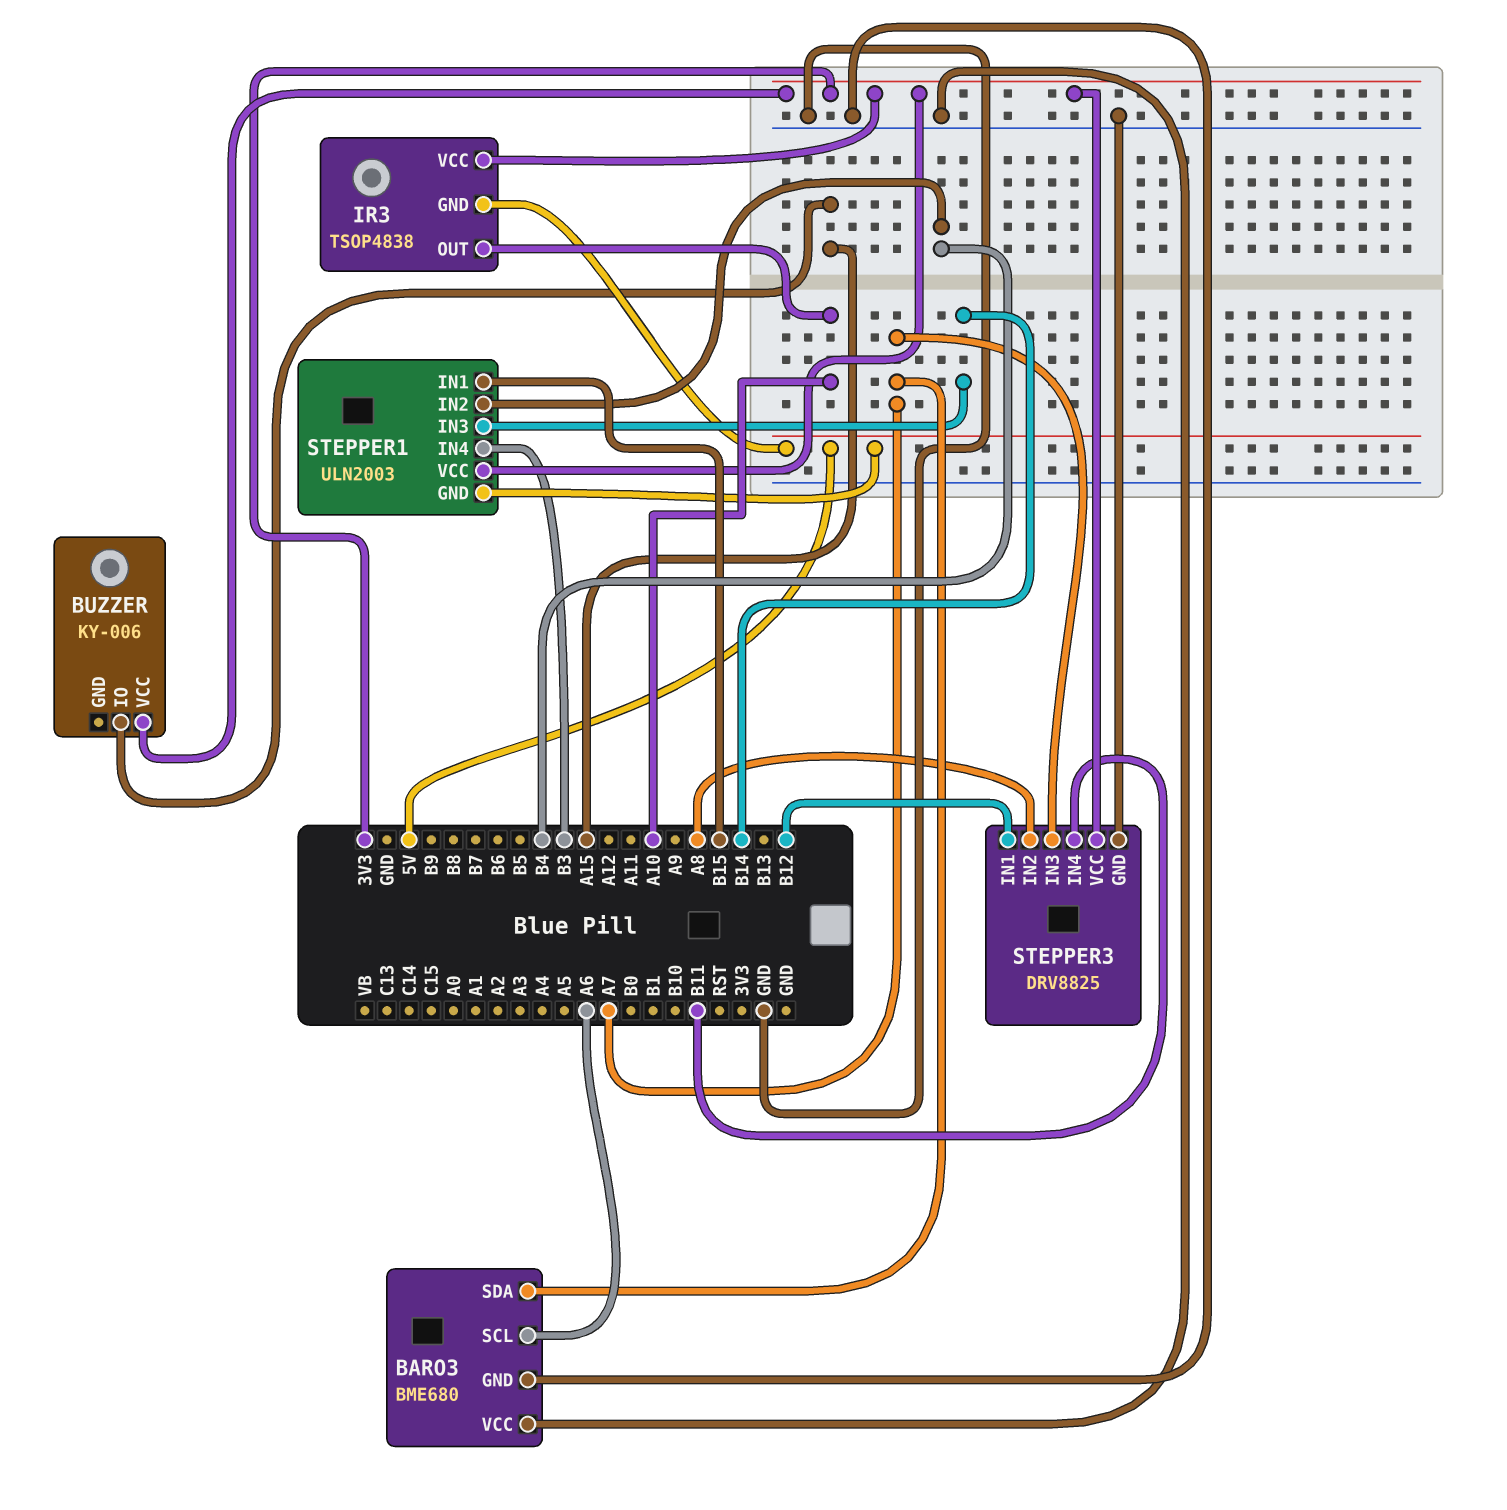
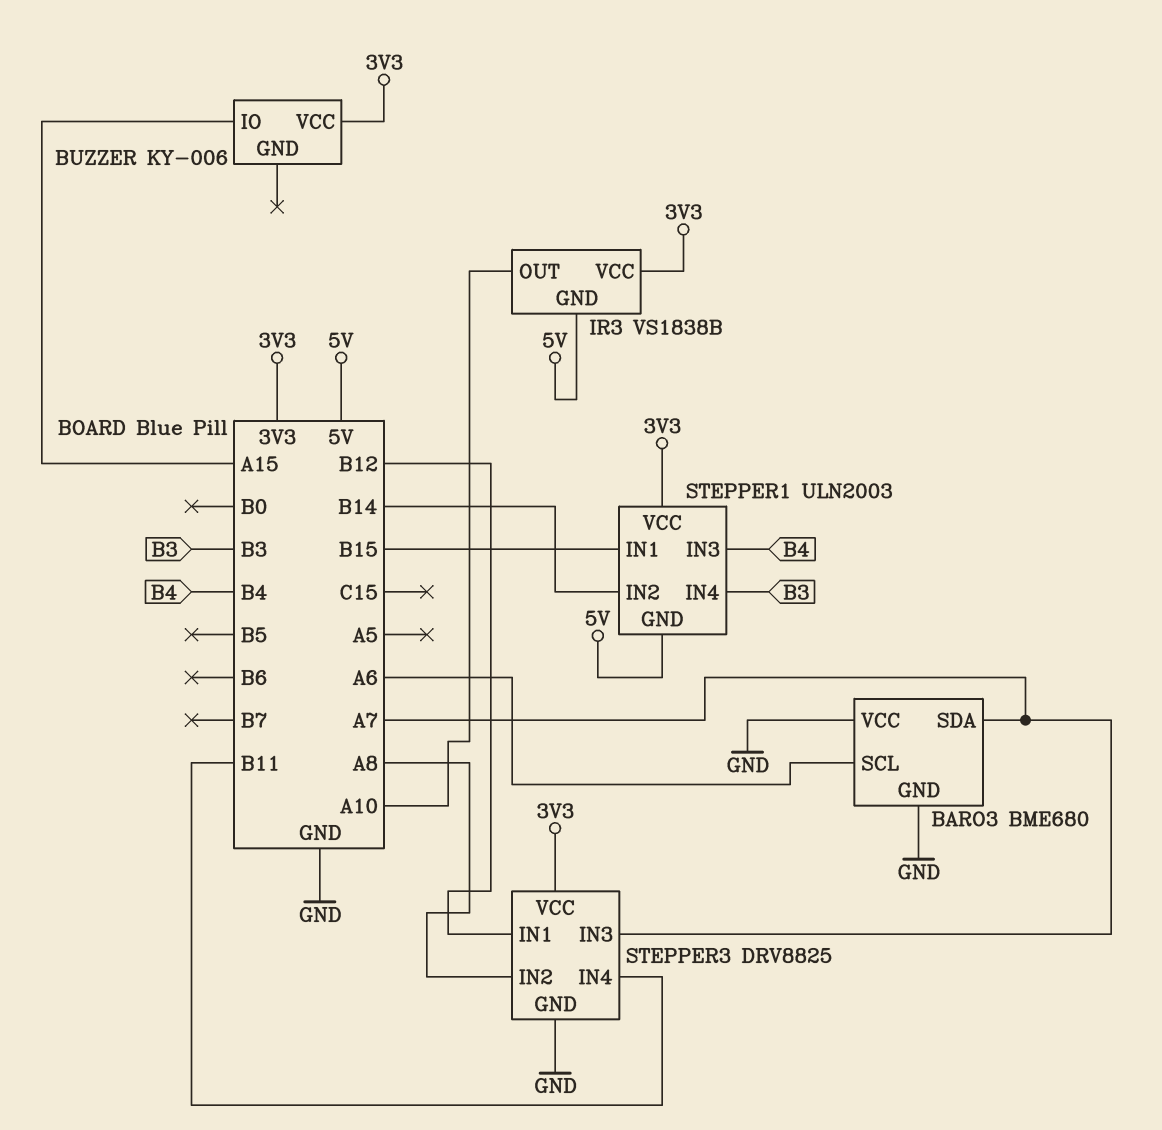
IR3: TSOP4838 -> VS1838B
STEPPER1 pin IN2: B4 -> B14
STEPPER1 pin IN3: B14 -> B4

